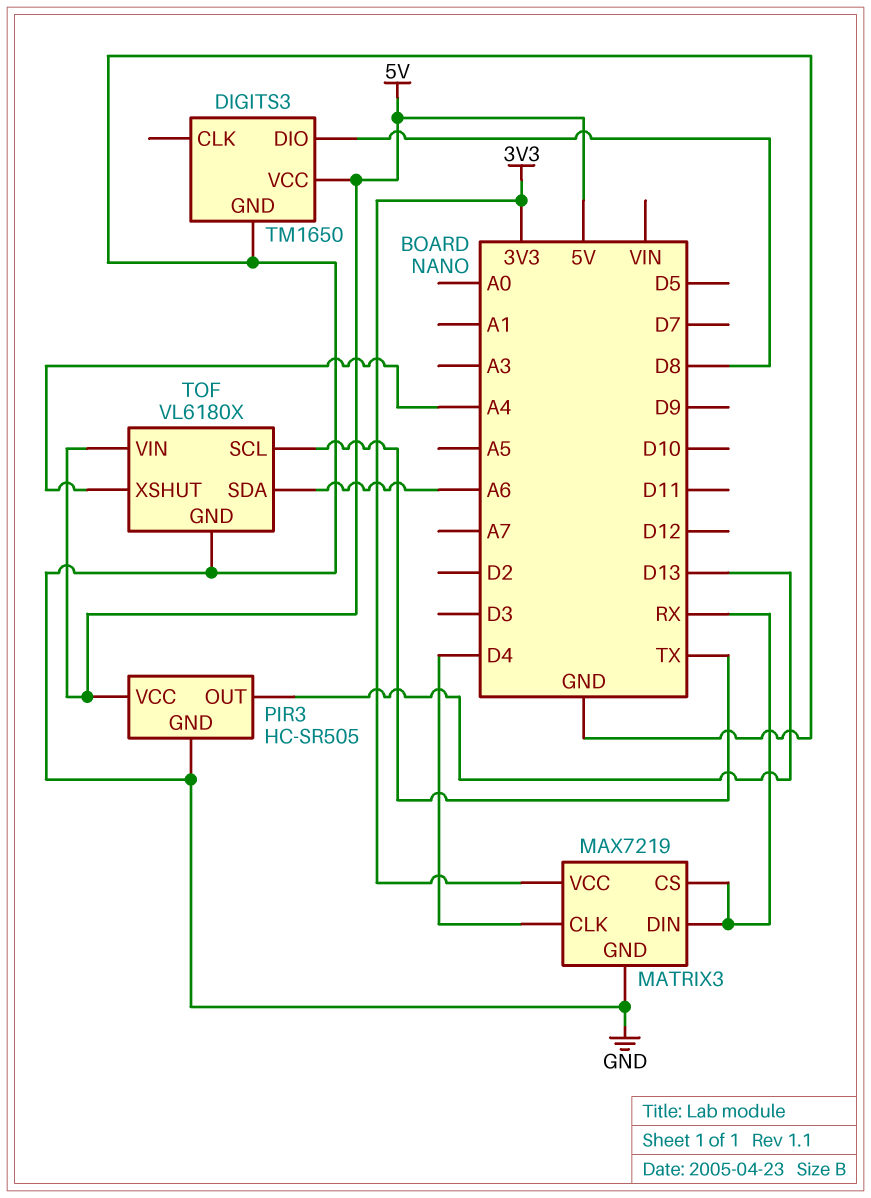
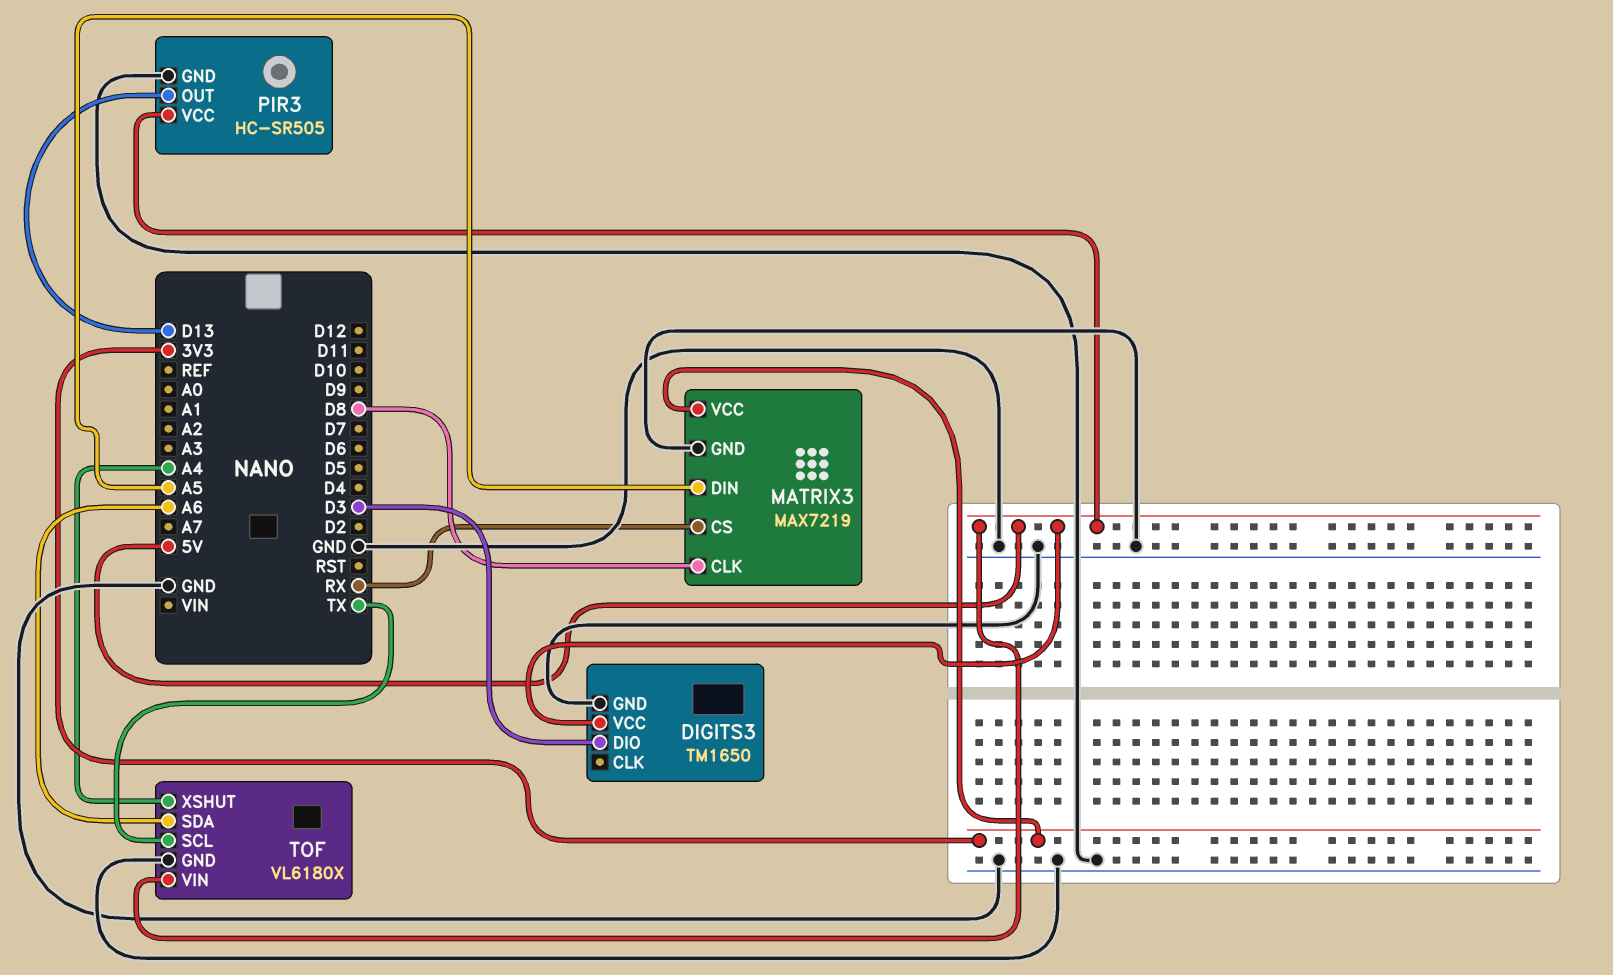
DIGITS3 pin DIO: D8 -> D3
MATRIX3 pin CLK: D4 -> D8
MATRIX3 pin DIN: RX -> A5

